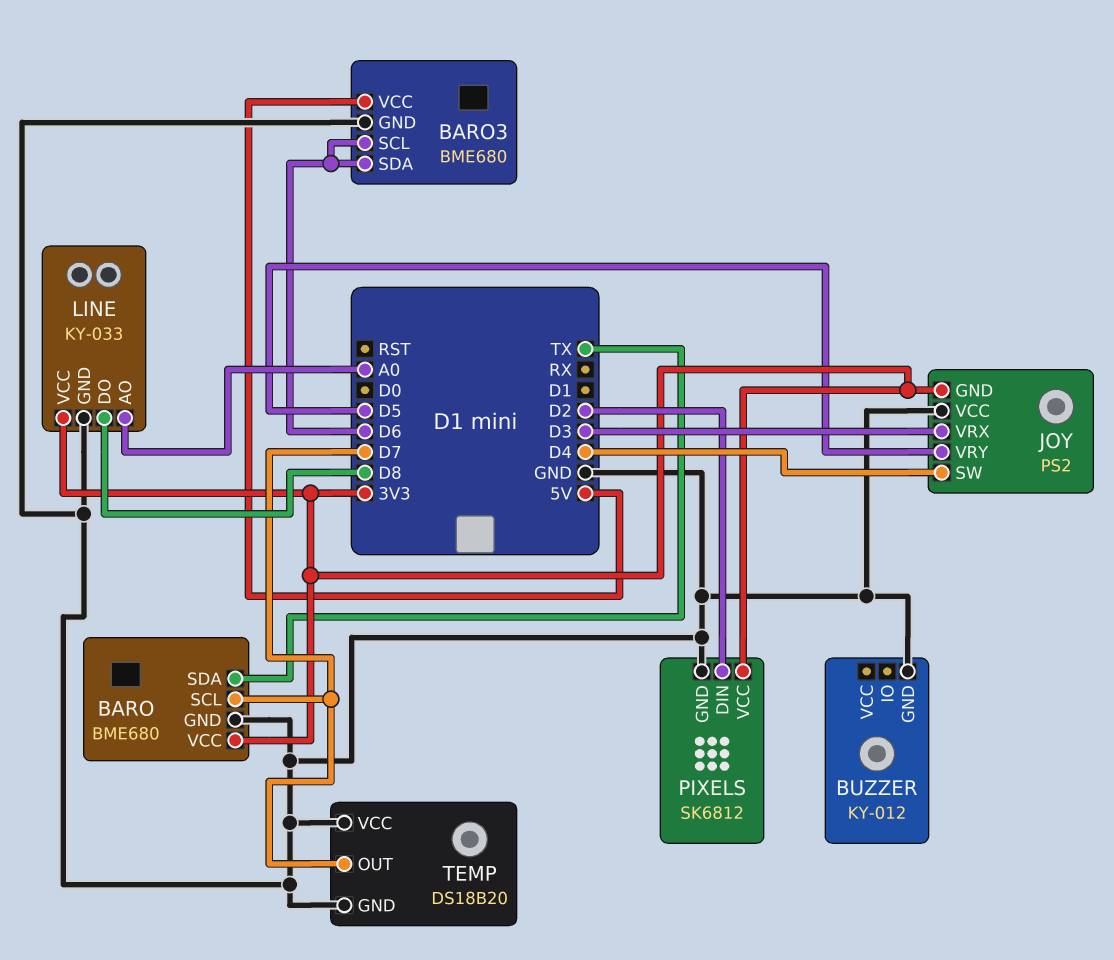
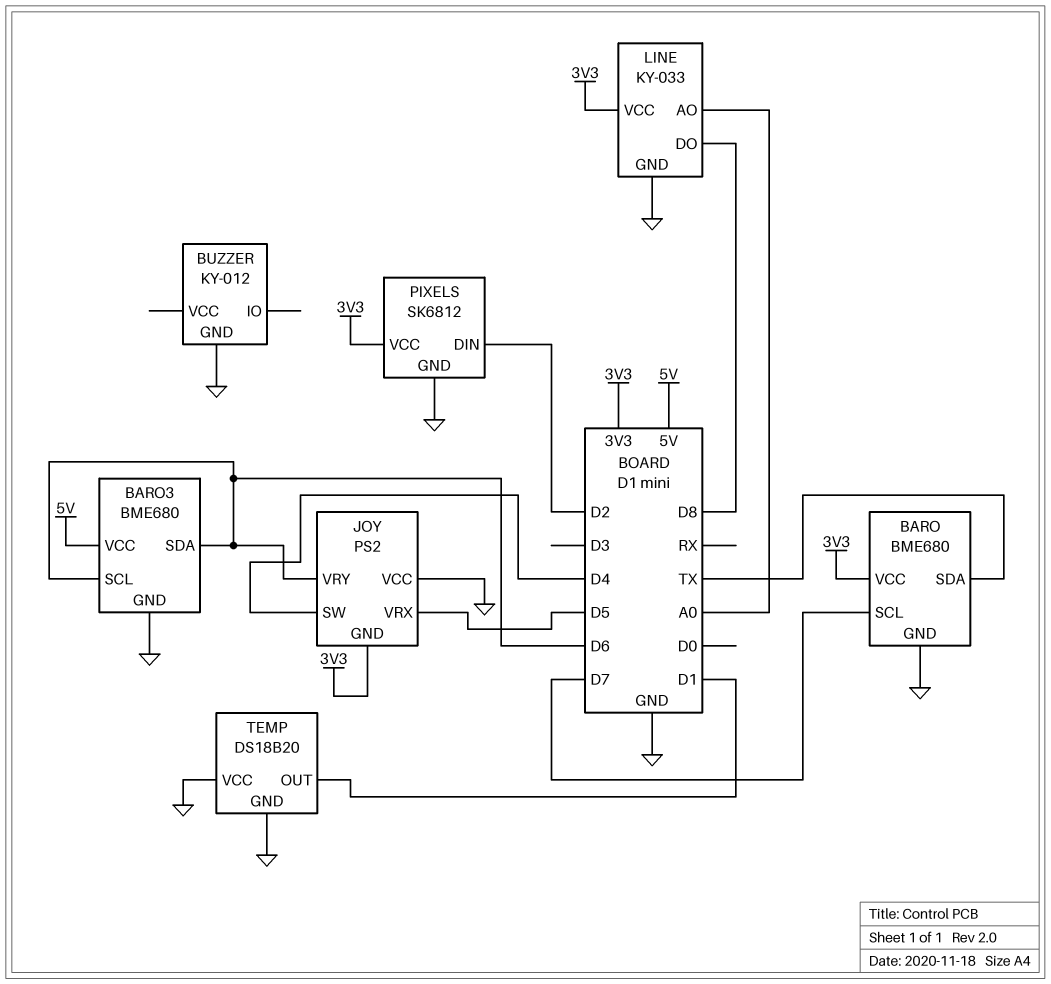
JOY pin VRX: D3 -> D5
JOY pin VRY: D5 -> D6
TEMP pin OUT: D7 -> D1

